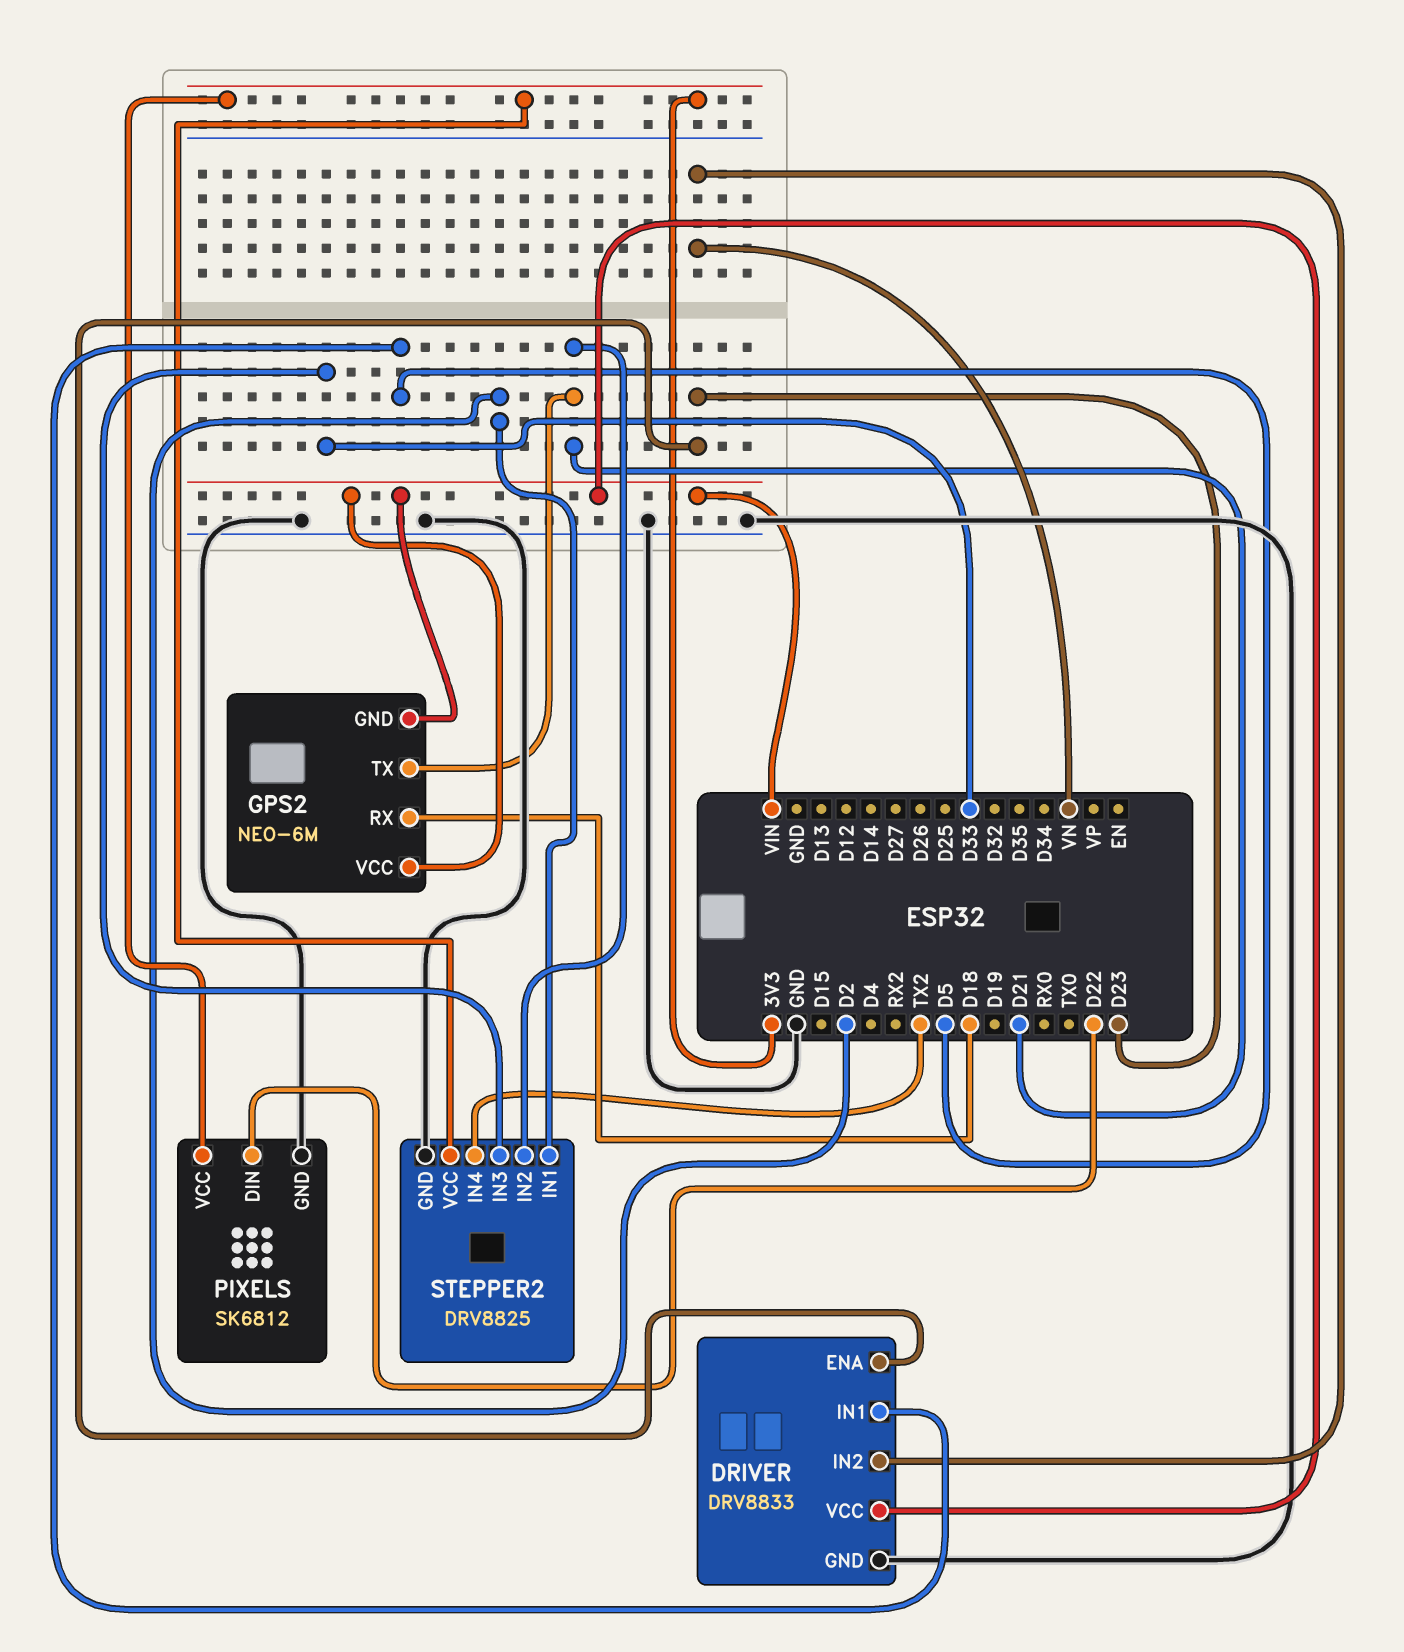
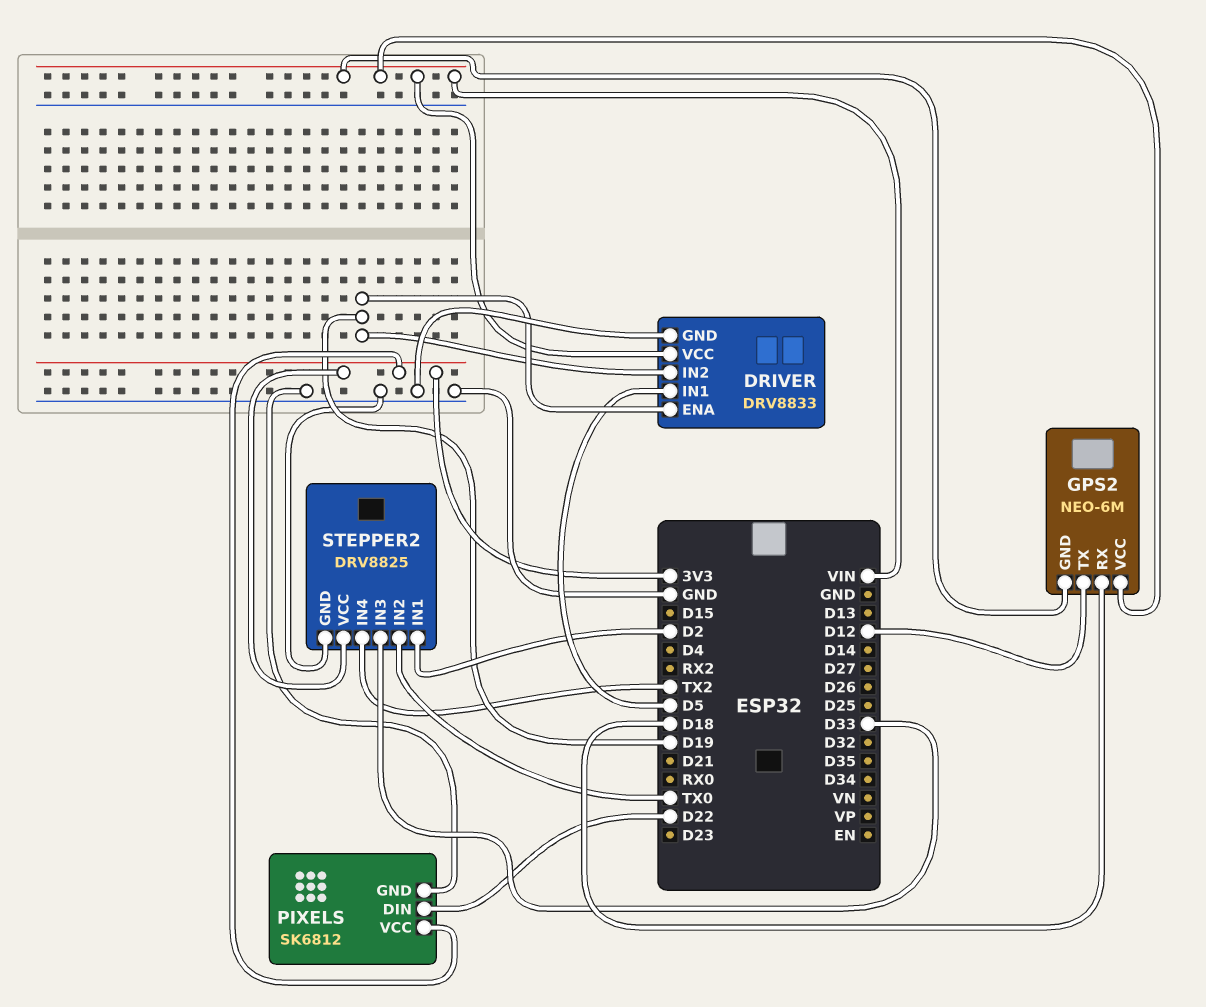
DRIVER pin ENA: D23 -> D19
DRIVER pin IN2: VN -> D19
GPS2 pin TX: D21 -> D12
STEPPER2 pin IN2: D21 -> TX0

